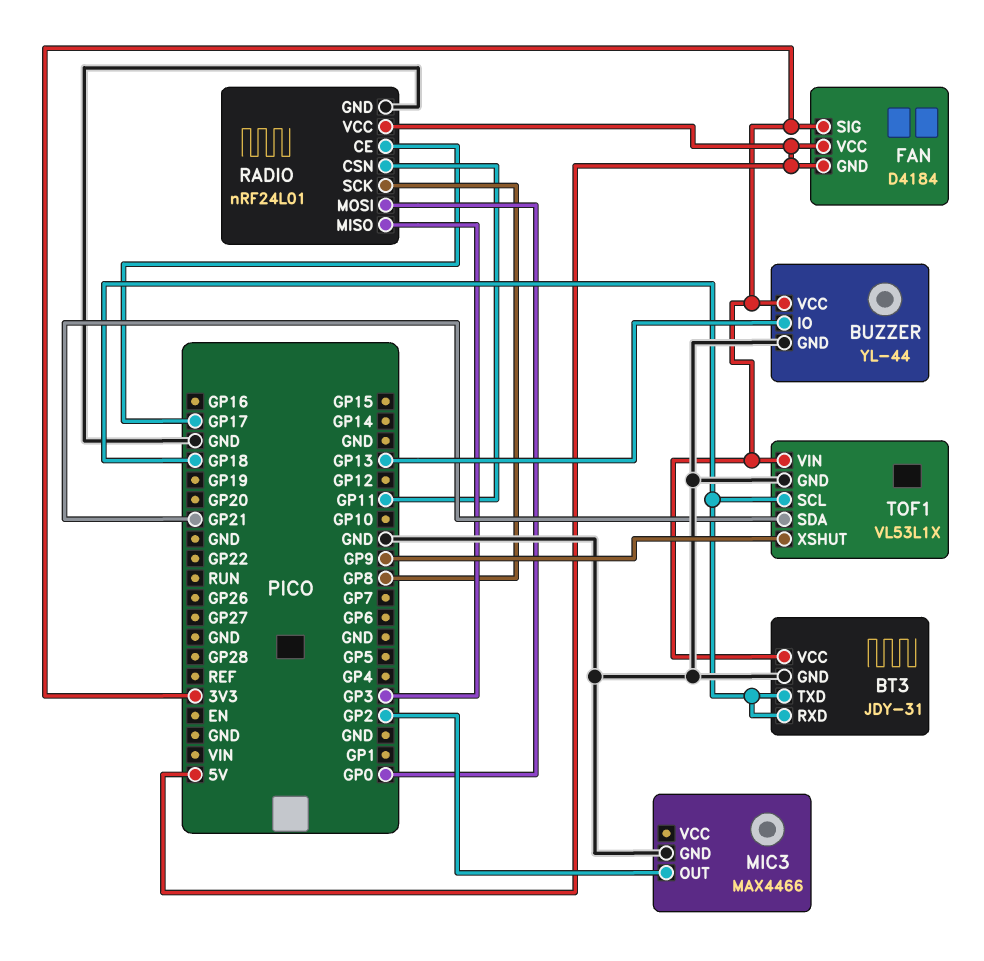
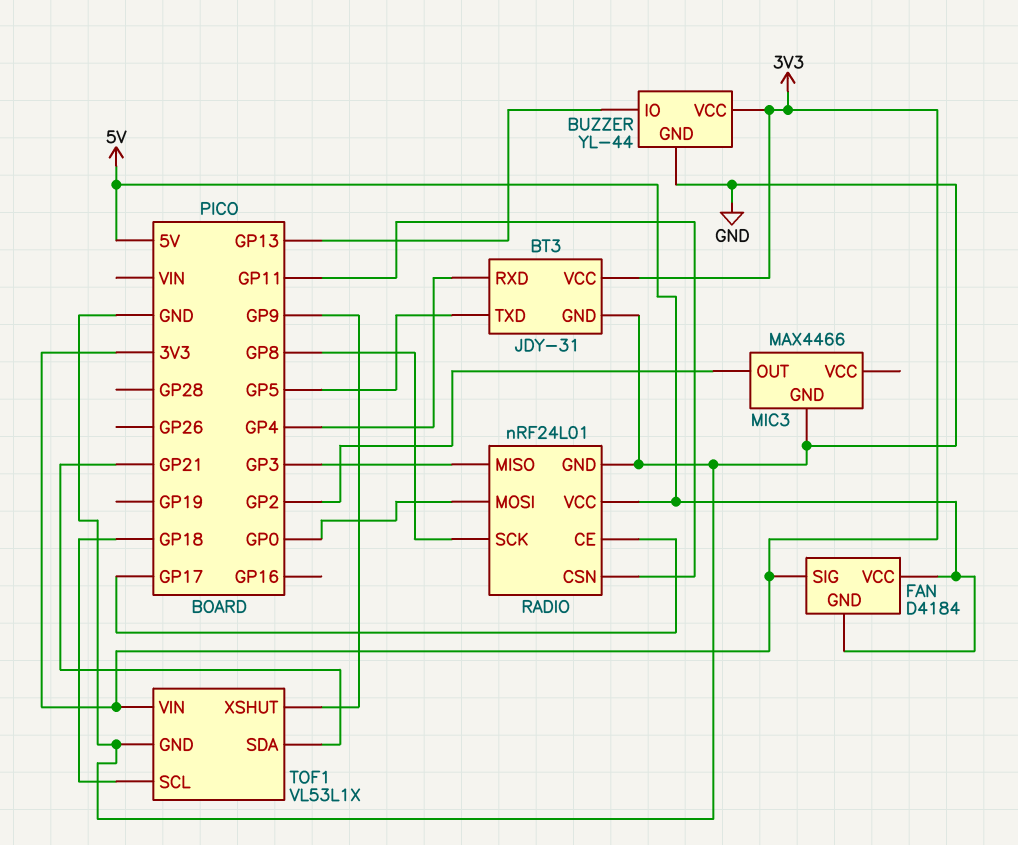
BT3 pin RXD: GP18 -> GP4
BT3 pin TXD: GP18 -> GP5

